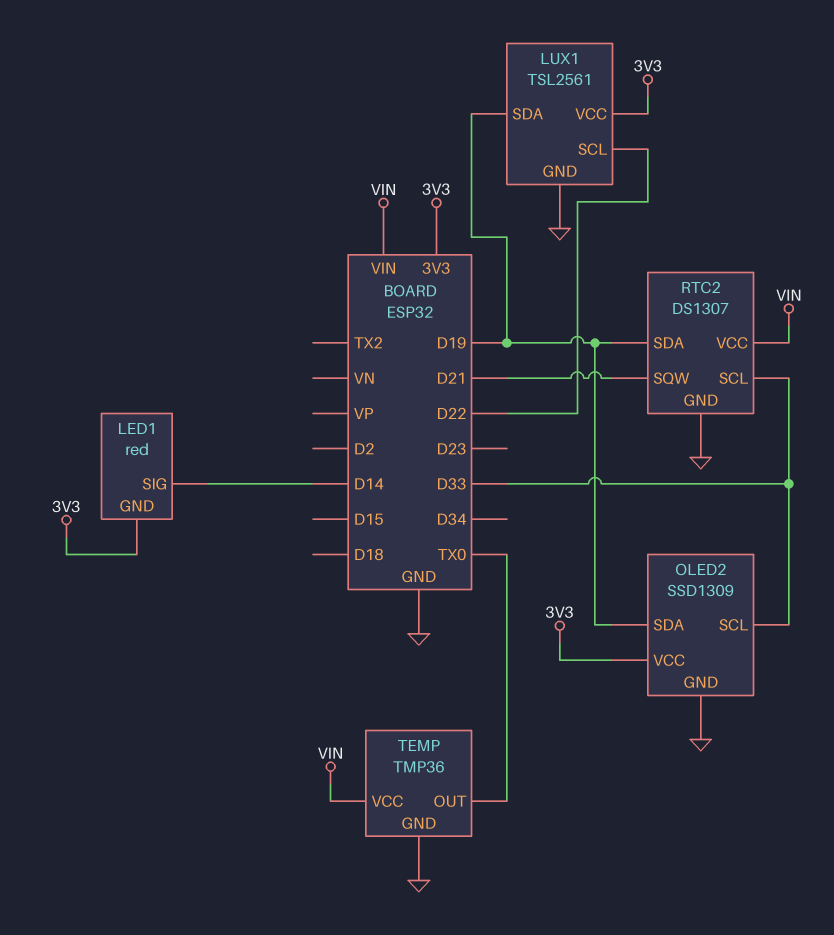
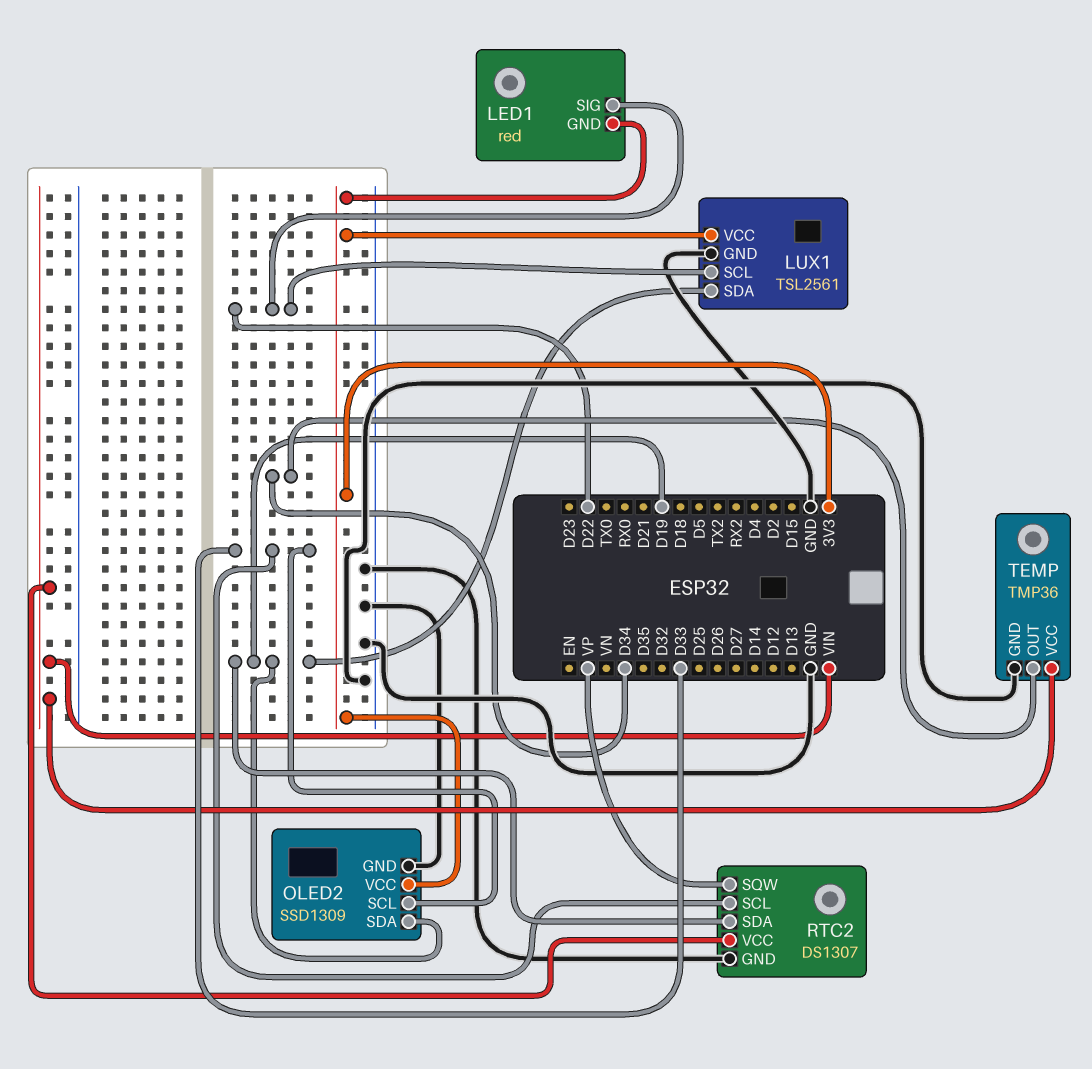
LED1 pin SIG: D14 -> D22
RTC2 pin SQW: D21 -> VP
TEMP pin OUT: TX0 -> D34

